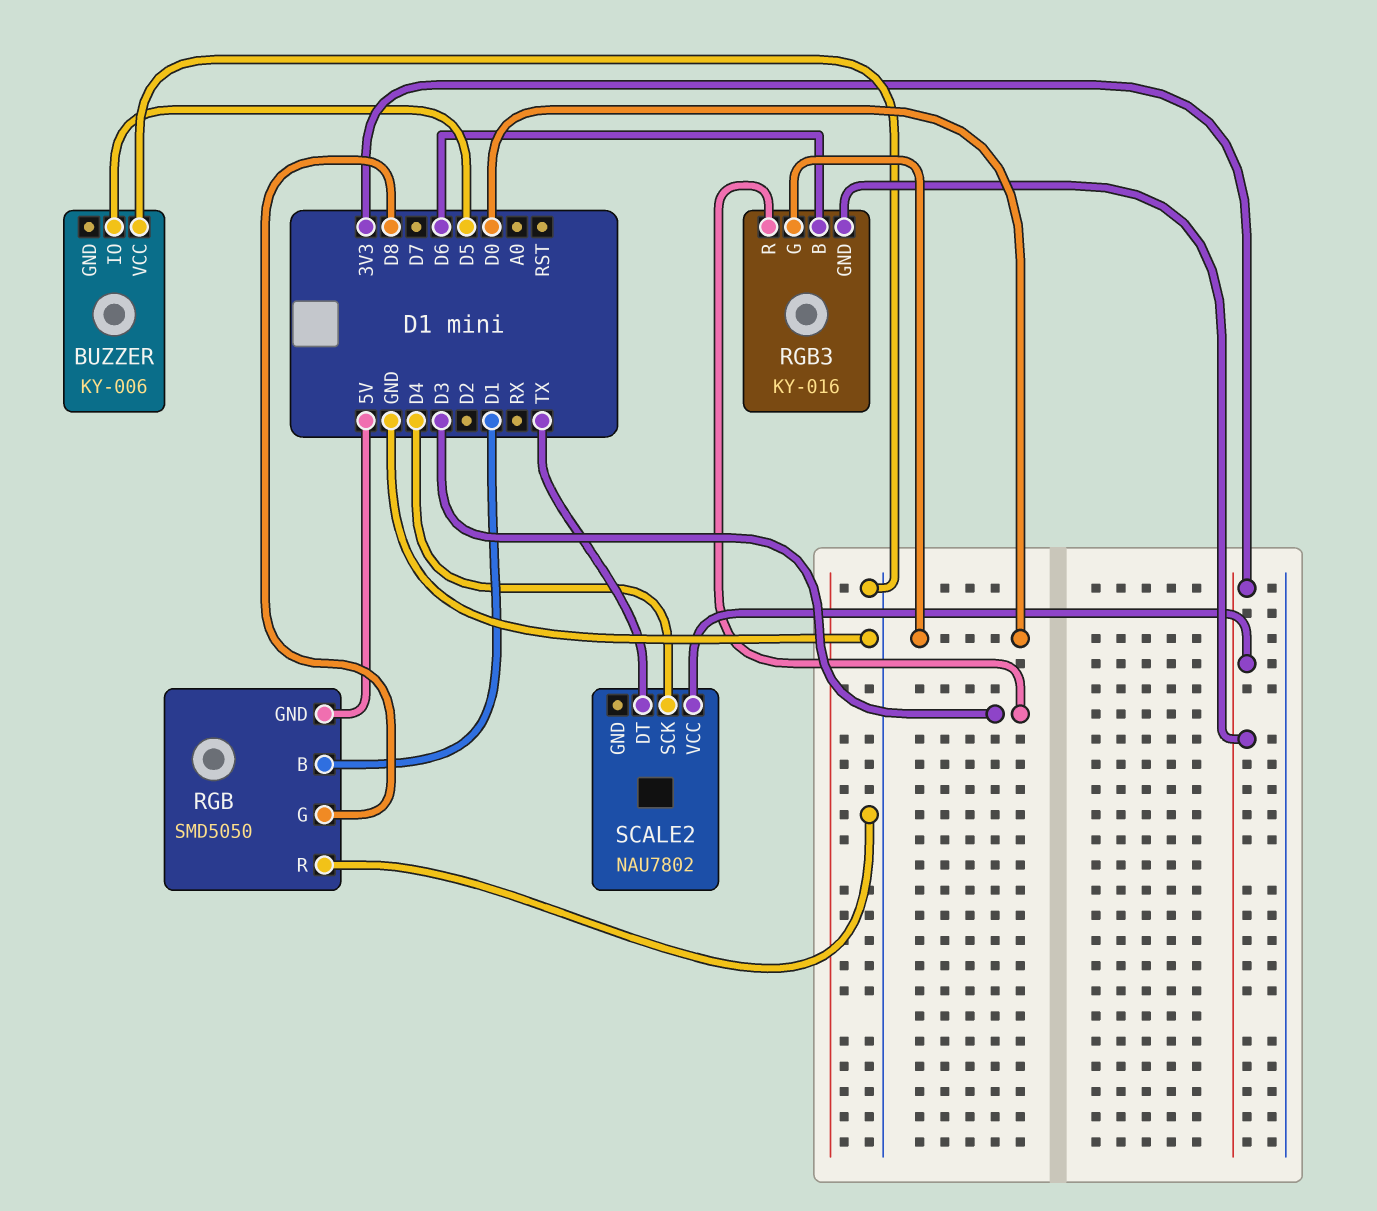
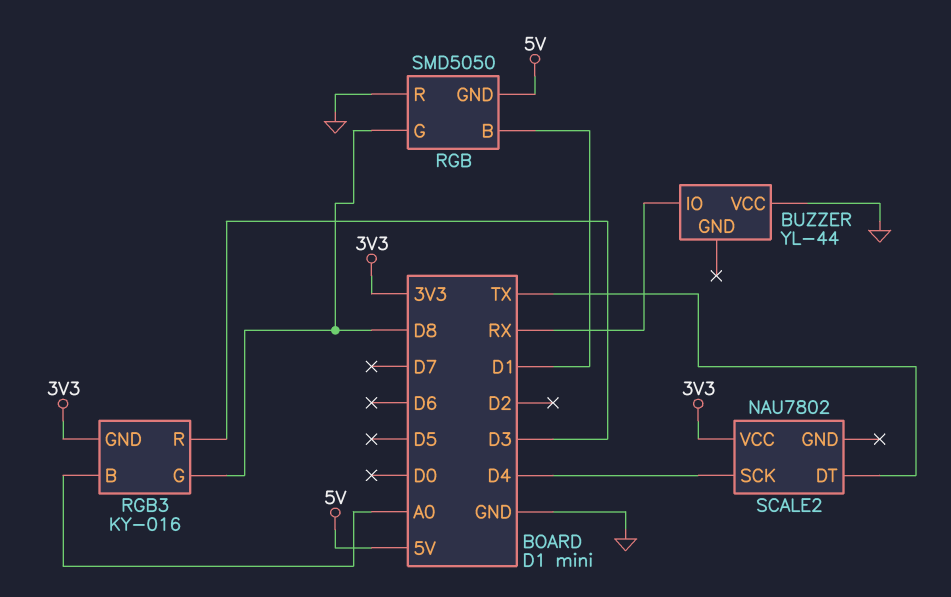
BUZZER: KY-006 -> YL-44
BUZZER pin IO: D5 -> RX
RGB3 pin B: D6 -> A0
RGB3 pin G: D0 -> D8

